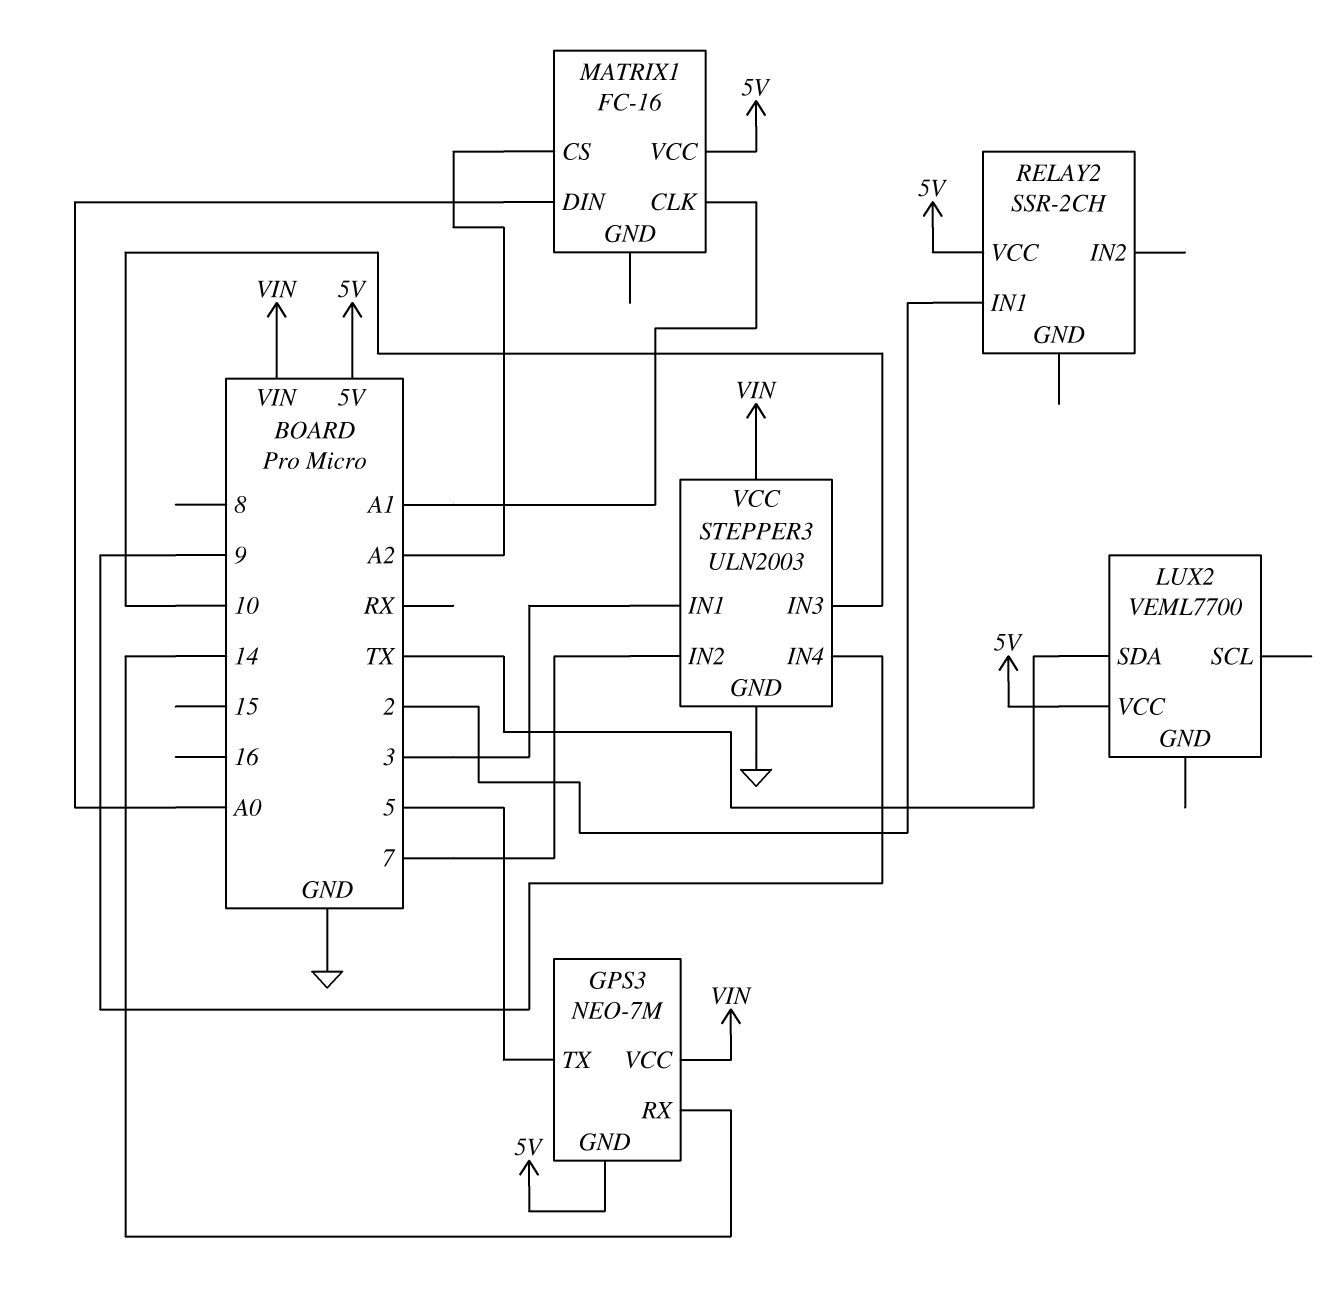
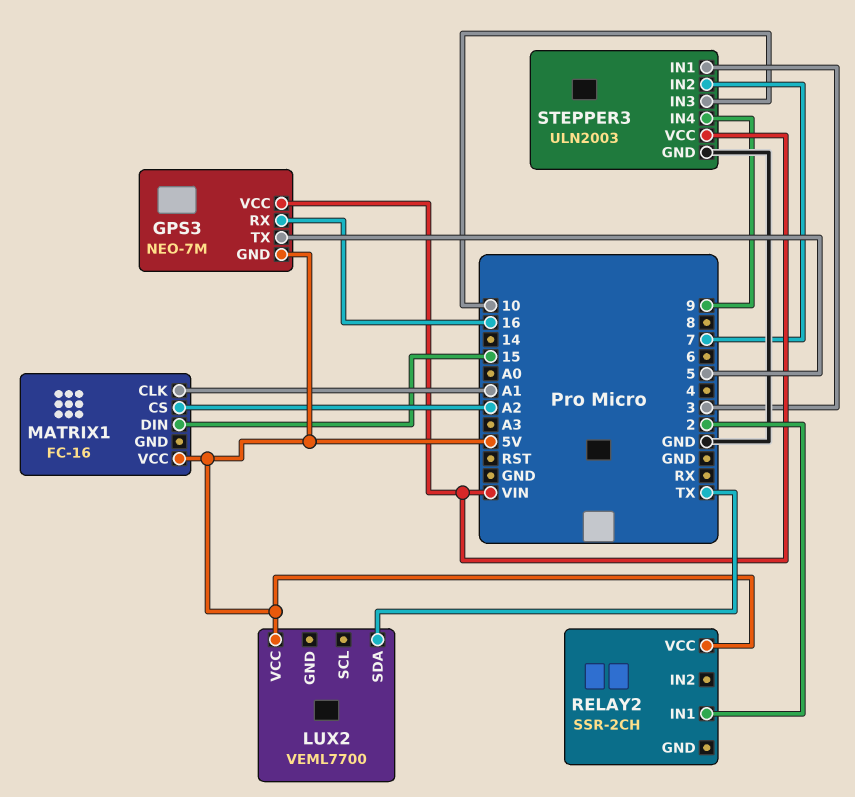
GPS3 pin RX: 14 -> 16
MATRIX1 pin DIN: A0 -> 15

